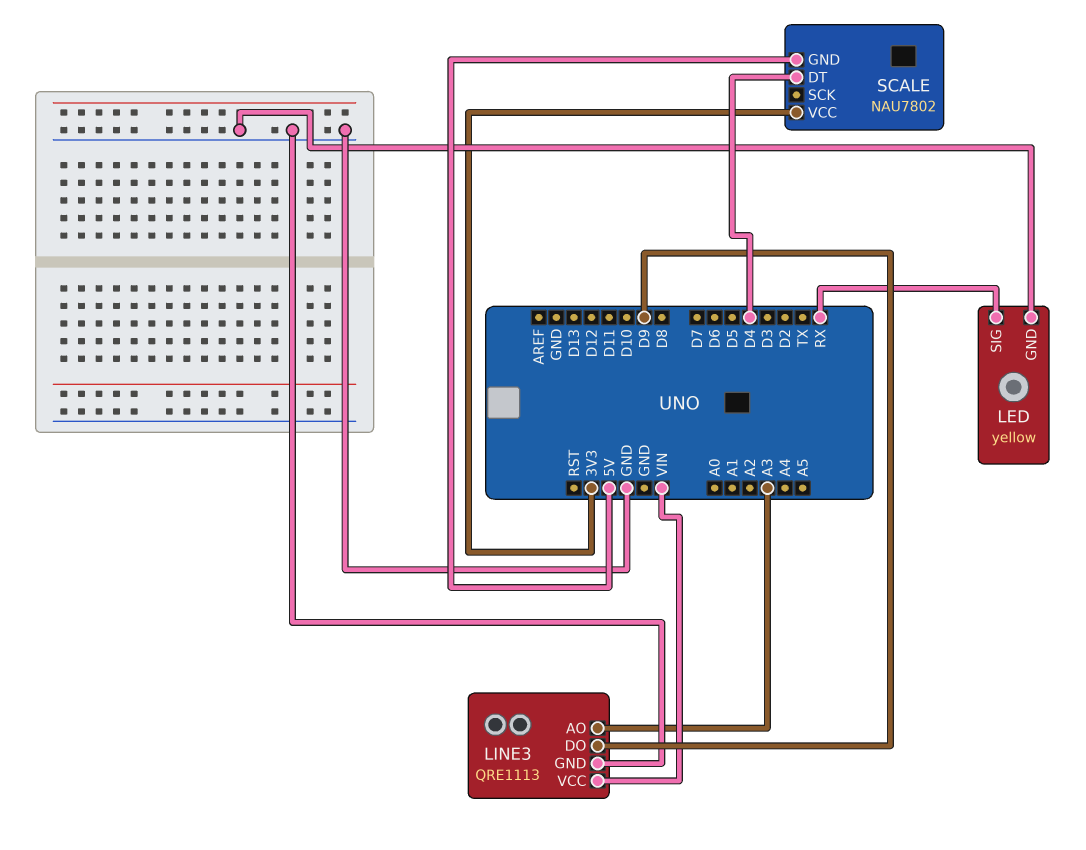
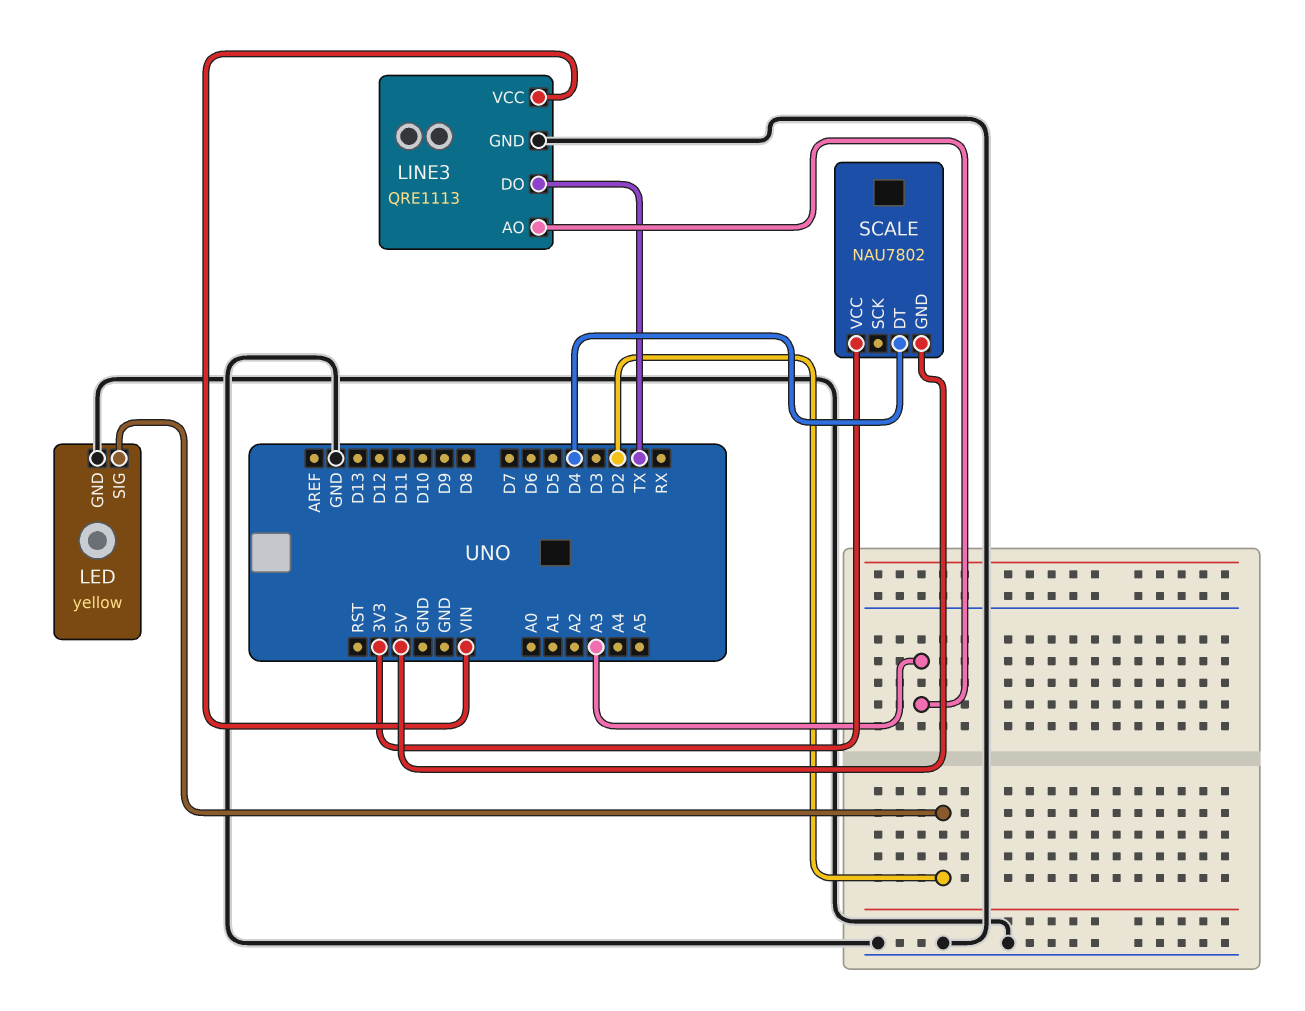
LED pin SIG: RX -> D2
LINE3 pin DO: D9 -> TX

